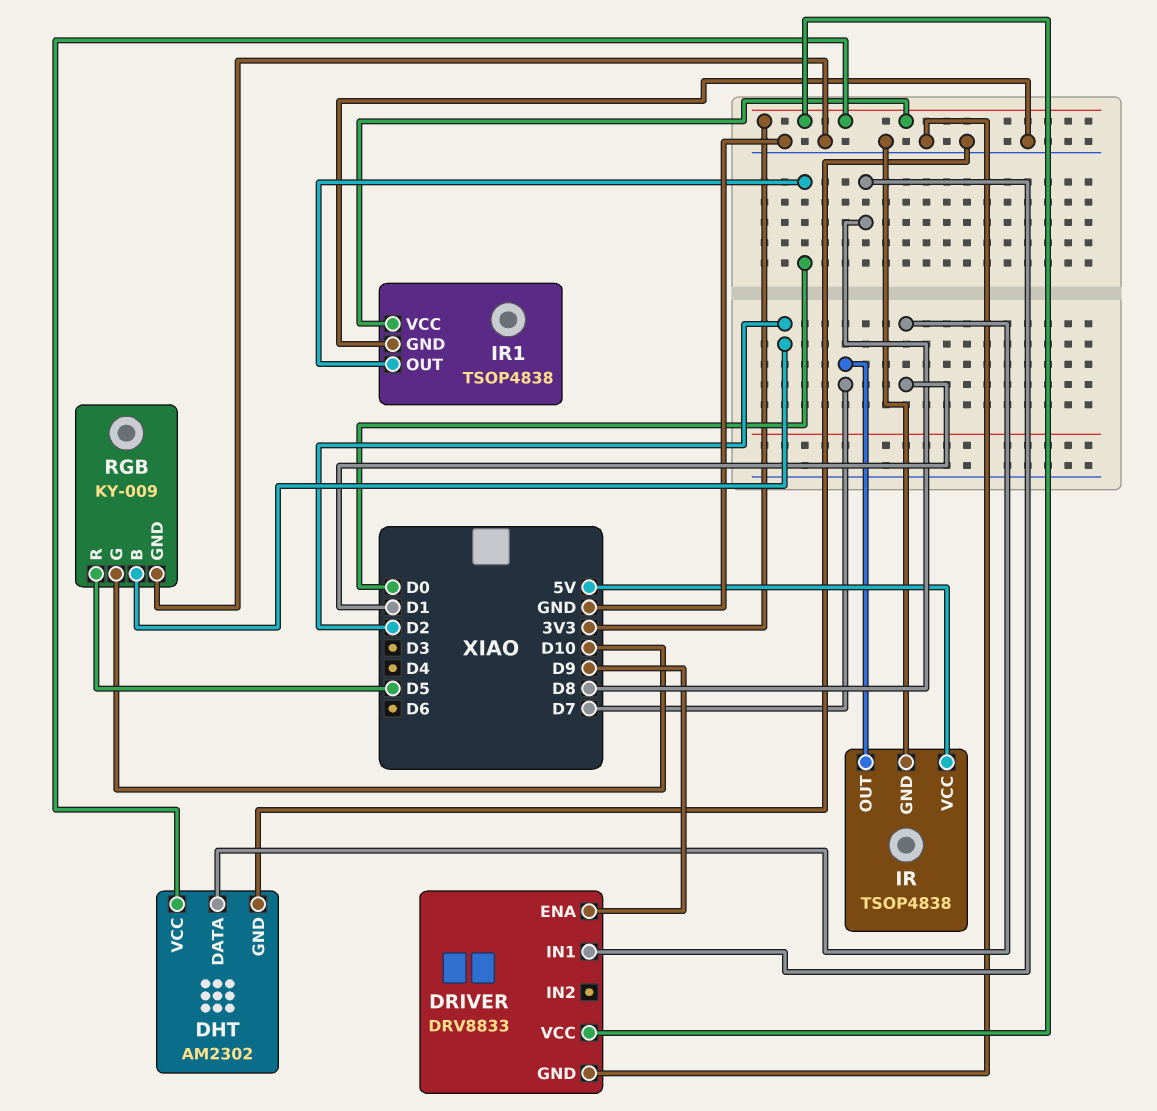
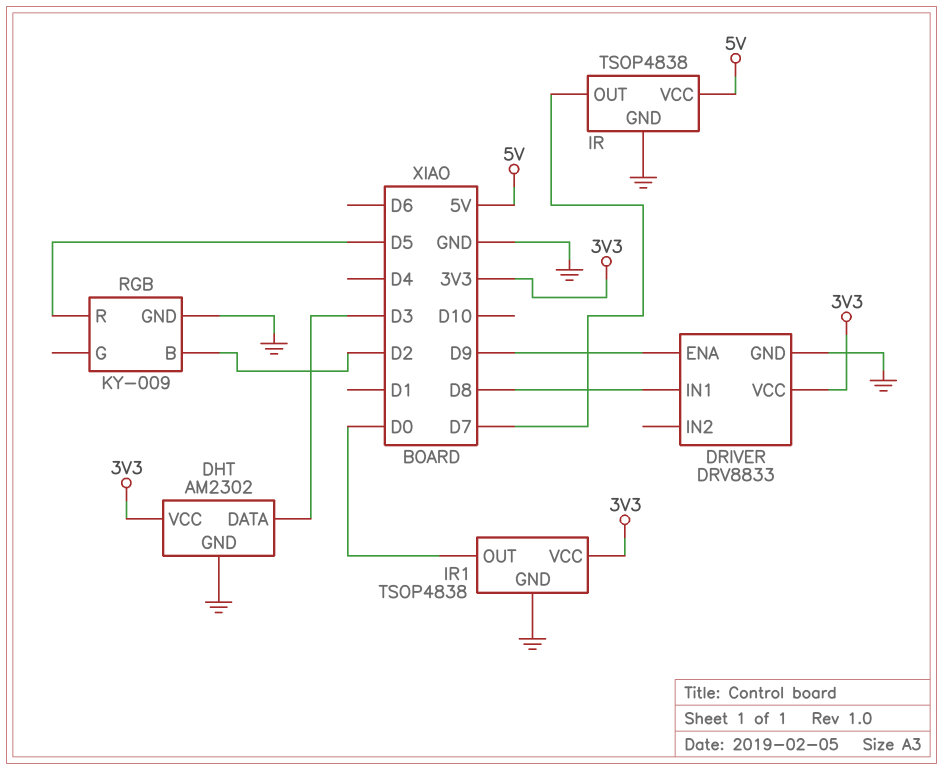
DHT pin DATA: D1 -> D3
RGB pin G: D10 -> none

